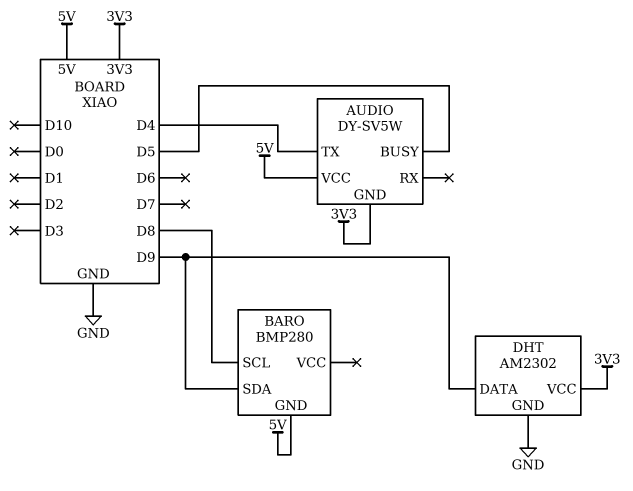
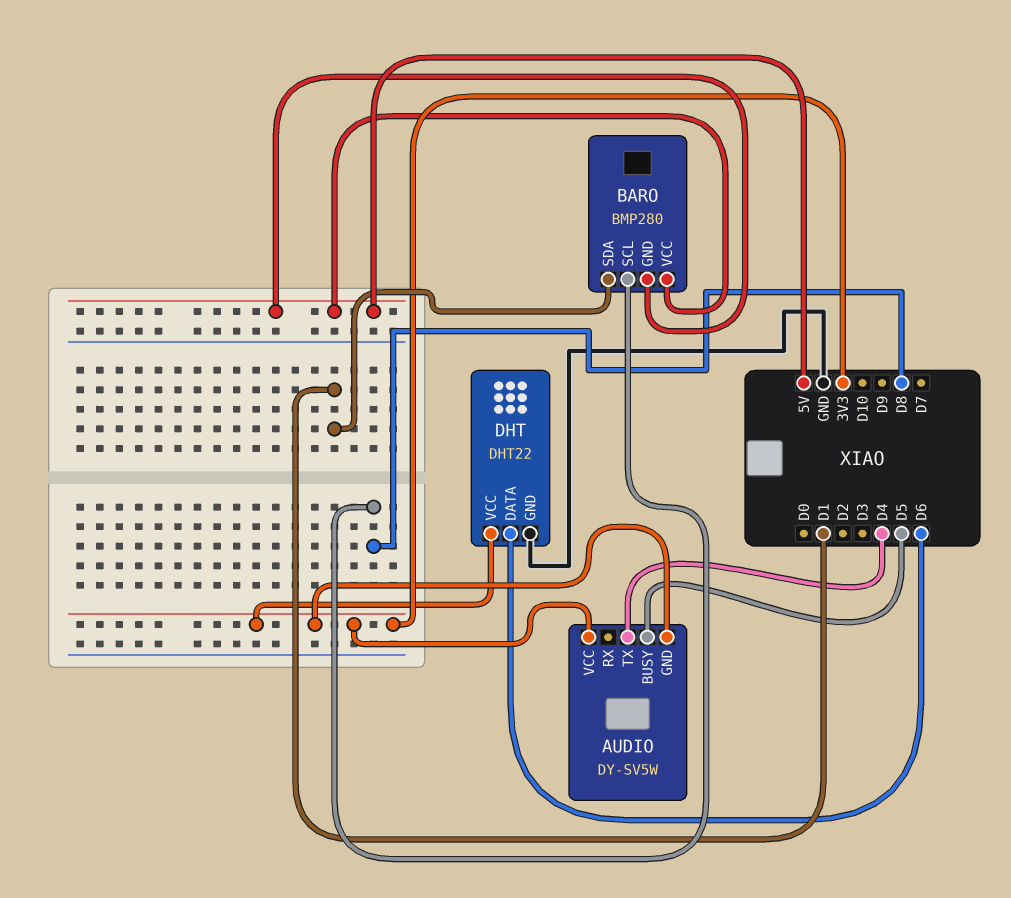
AUDIO pin VCC: 5V -> 3V3
BARO pin SDA: D9 -> D1
BARO pin VCC: none -> 5V
DHT: AM2302 -> DHT22
DHT pin DATA: D9 -> D6

